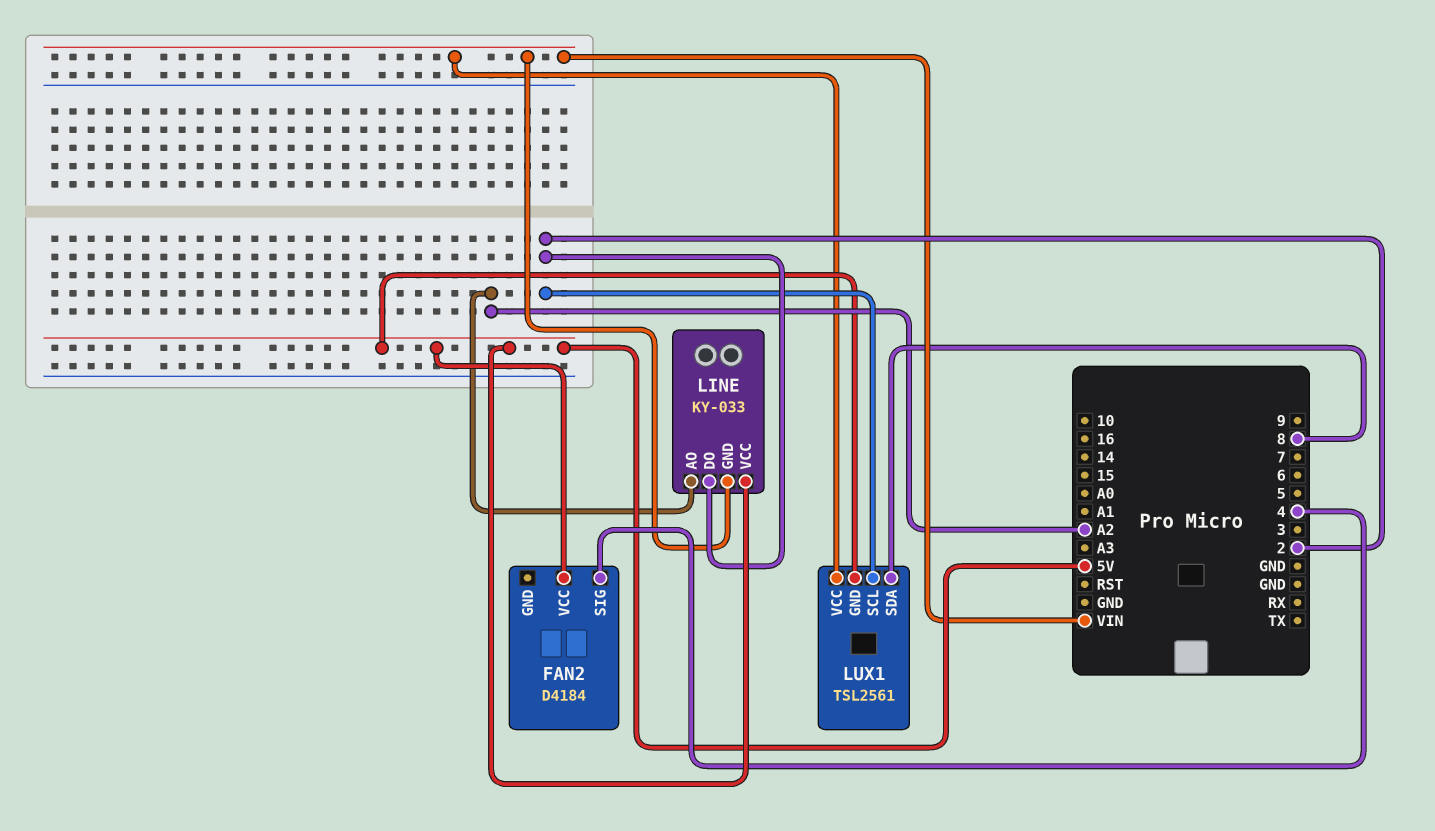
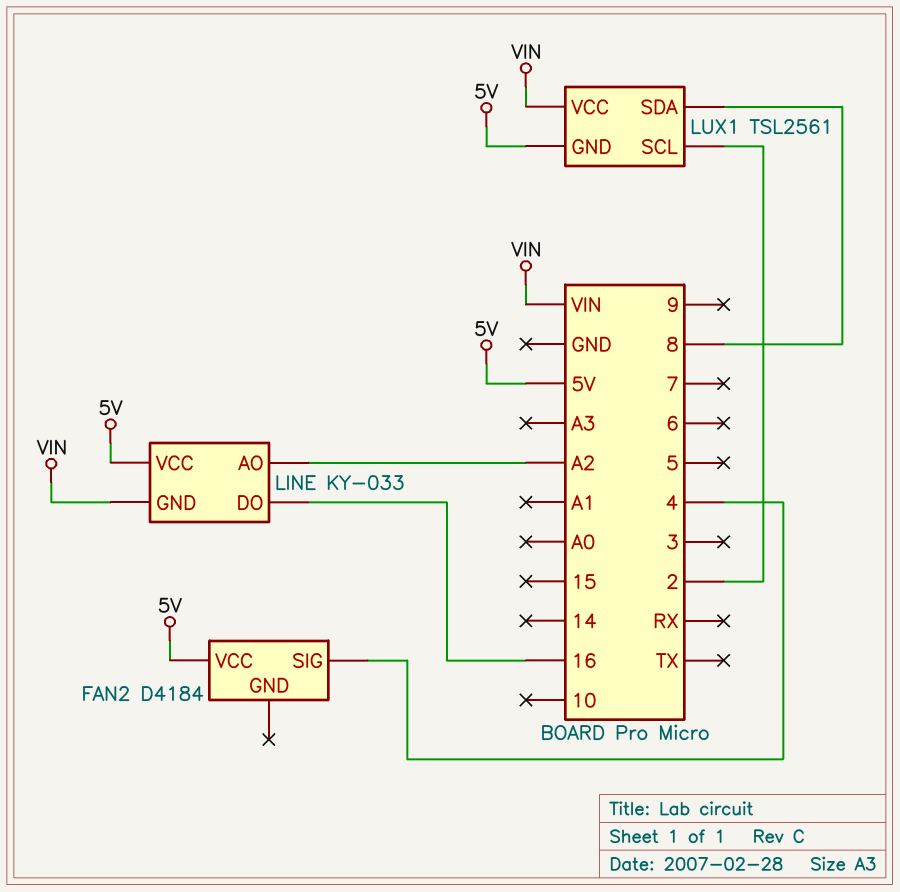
LINE pin DO: 2 -> 16

